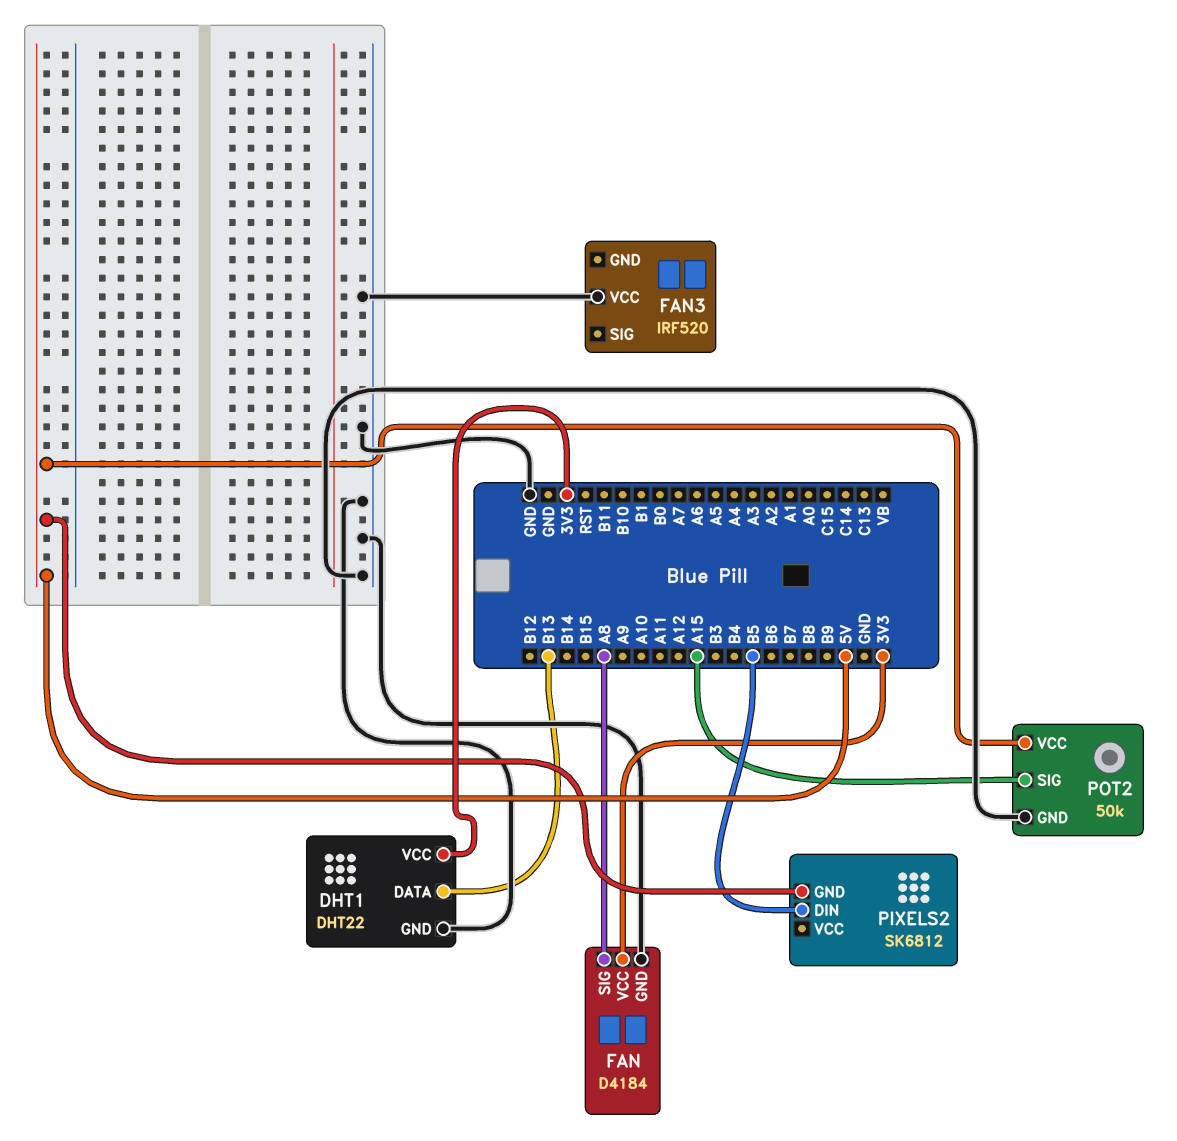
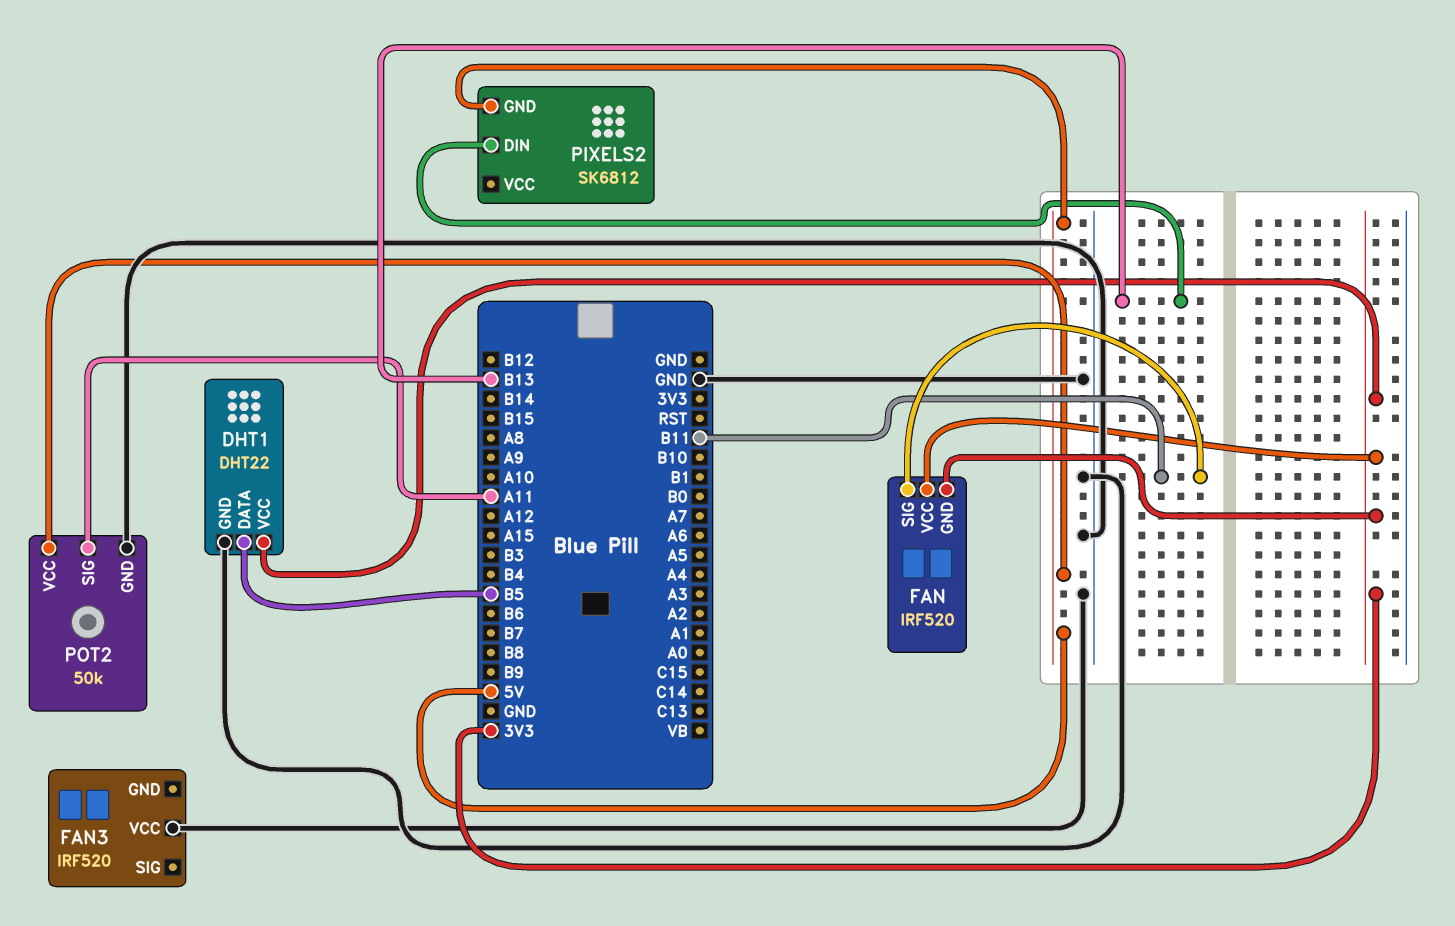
DHT1 pin DATA: B13 -> B5
FAN: D4184 -> IRF520
FAN pin GND: GND -> 3V3
FAN pin SIG: A8 -> B11
PIXELS2 pin DIN: B5 -> B13
POT2 pin SIG: A15 -> A11

